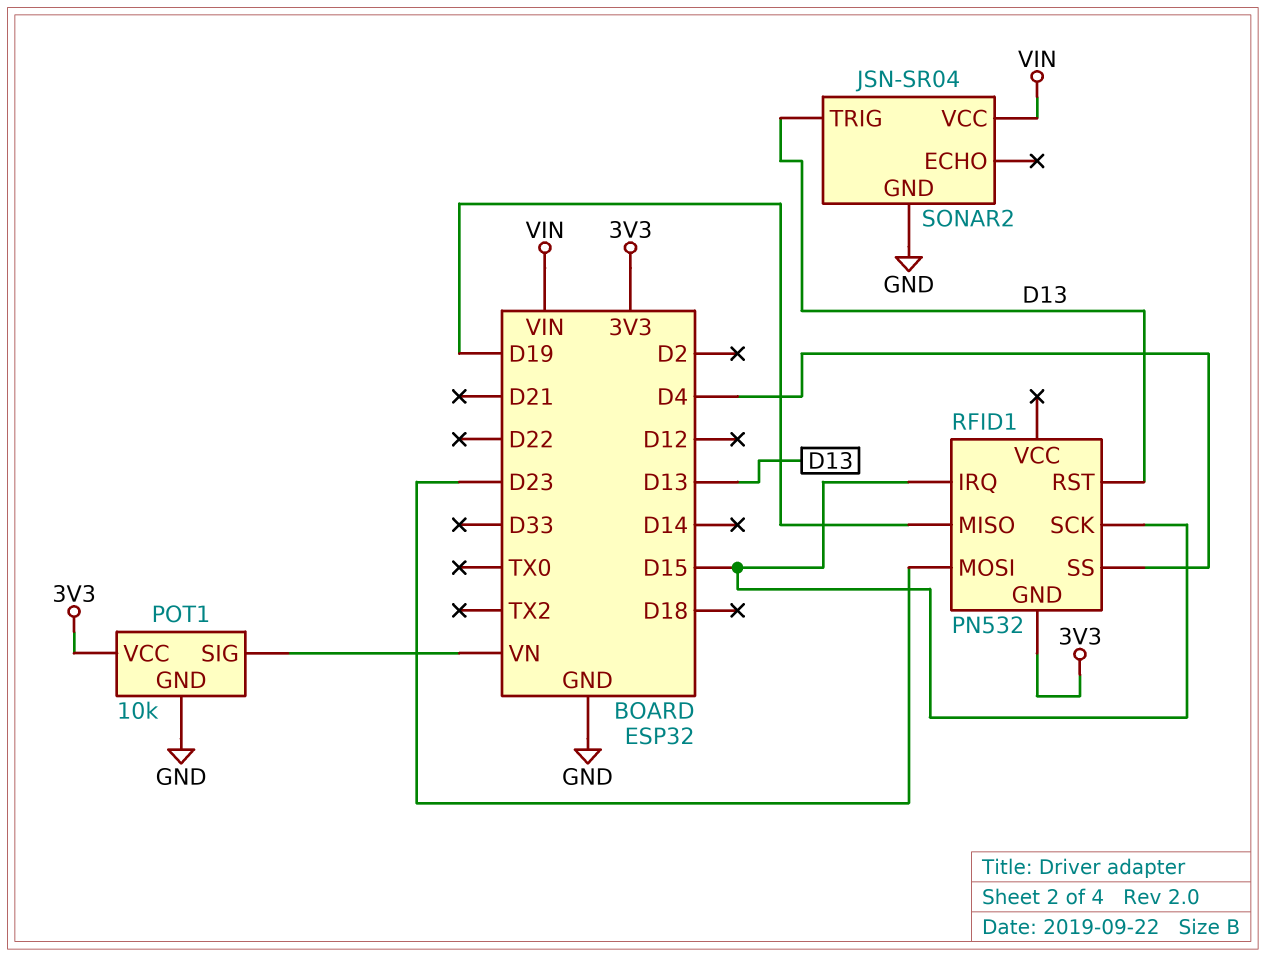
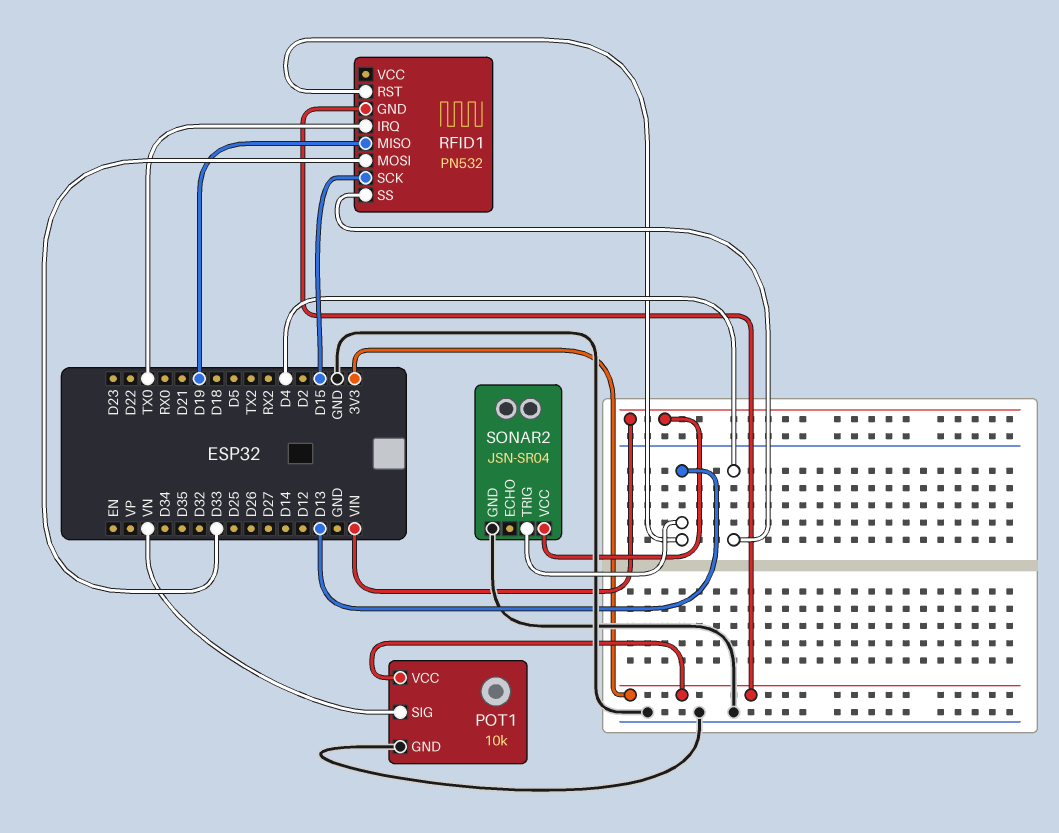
RFID1 pin IRQ: D15 -> TX0
RFID1 pin MOSI: D23 -> D33

